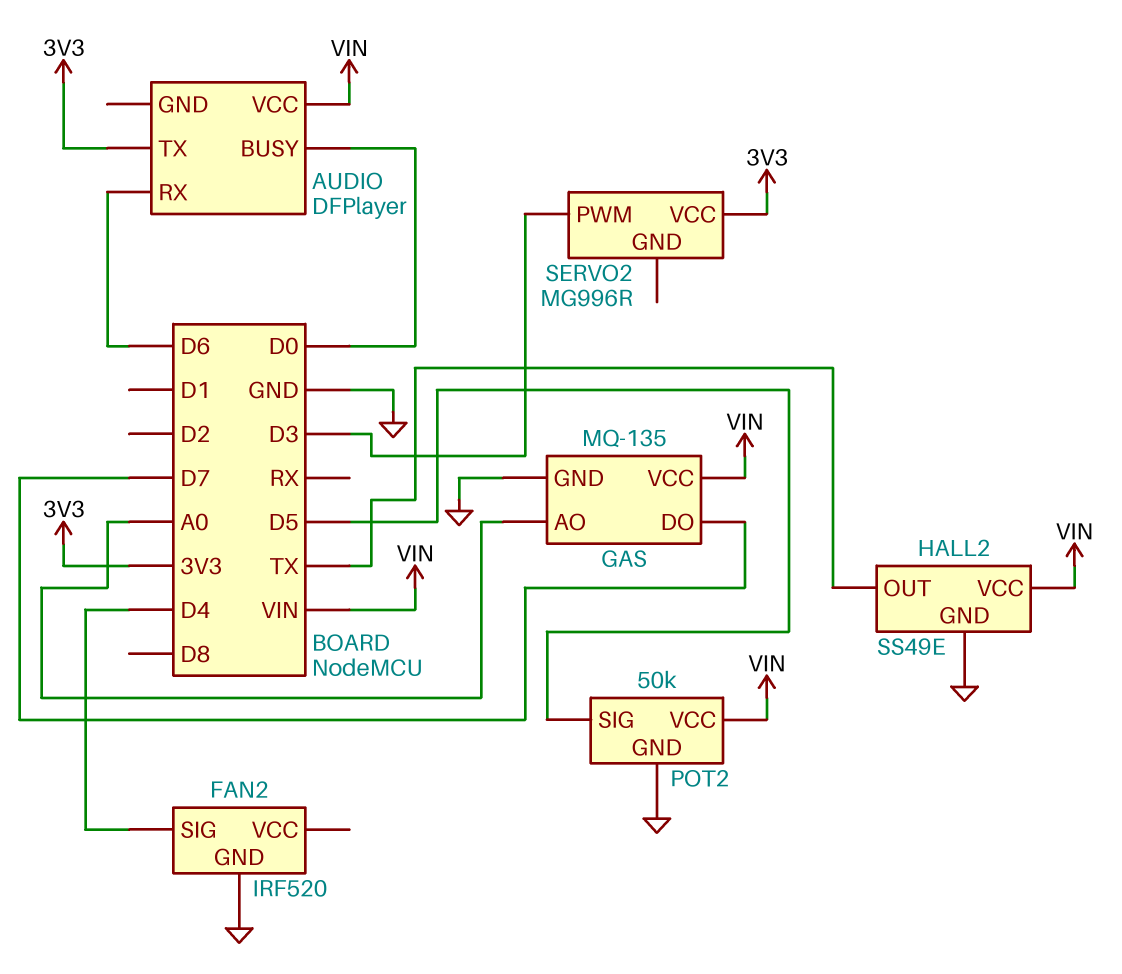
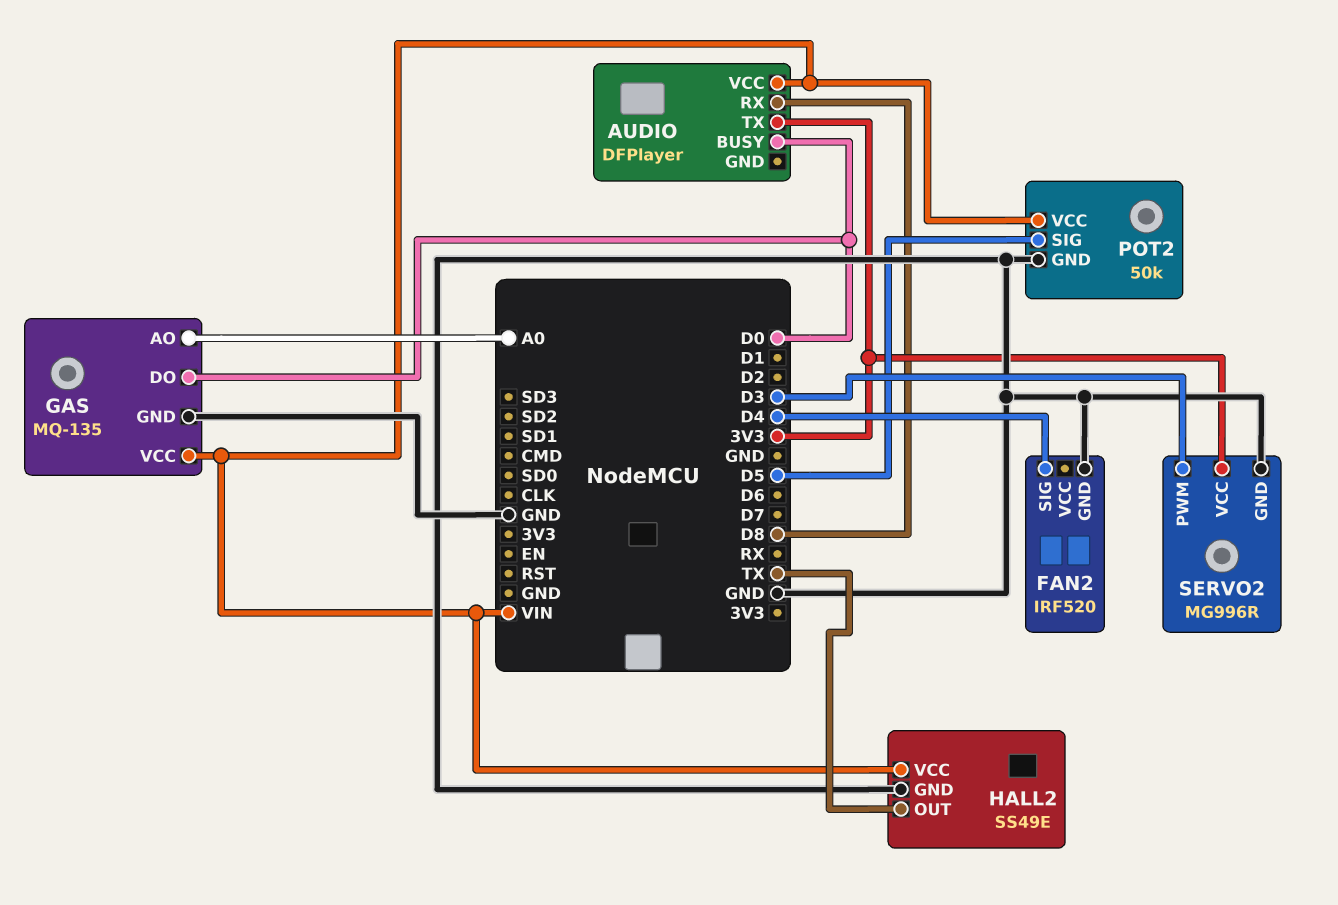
AUDIO pin RX: D6 -> D8
GAS pin DO: D7 -> D0
SERVO2 pin GND: none -> GND

